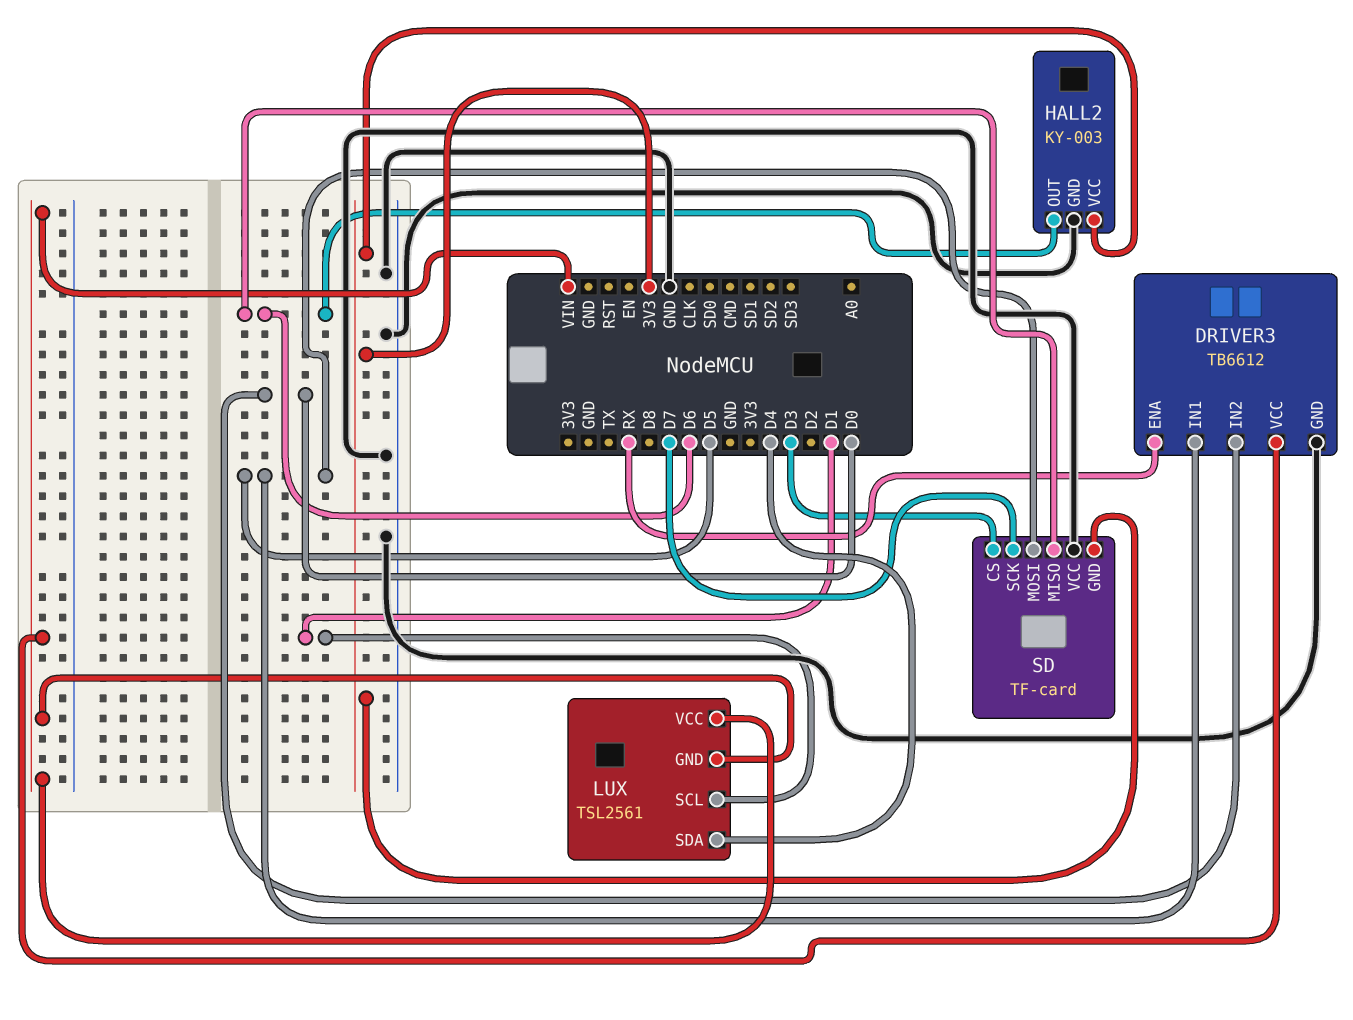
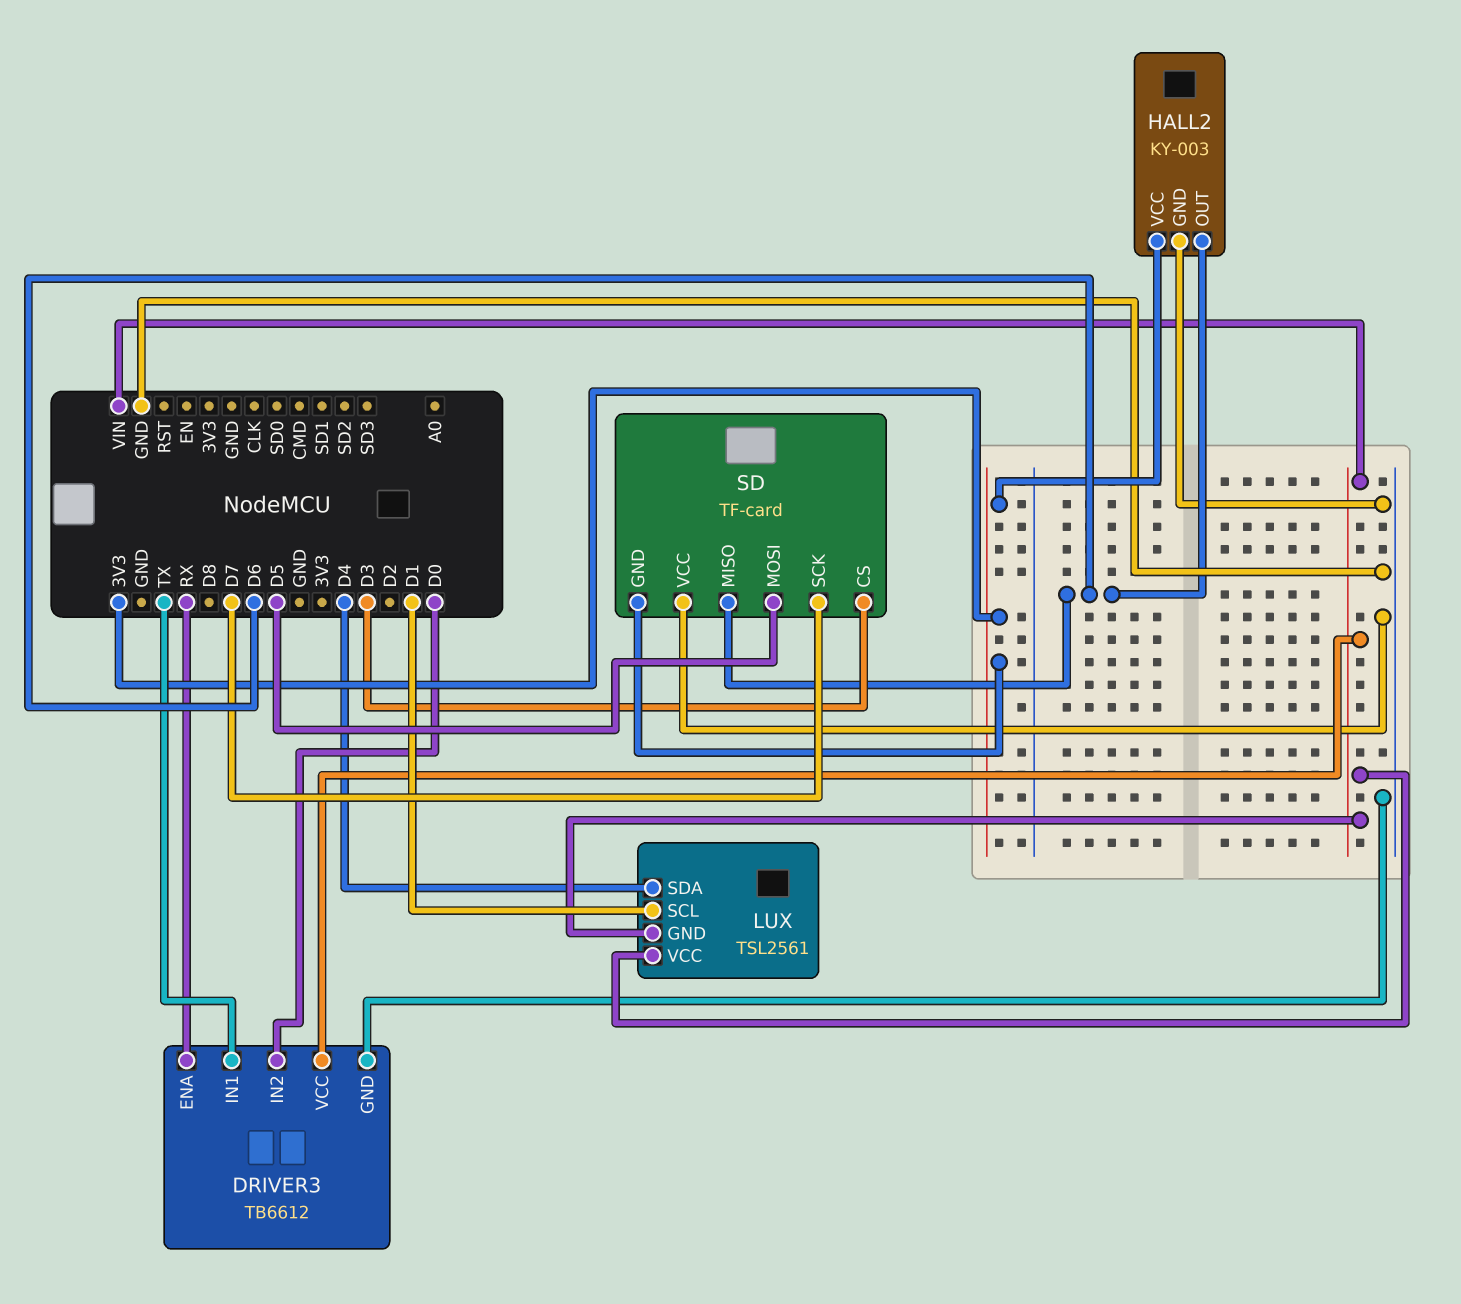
DRIVER3 pin IN1: D5 -> TX

